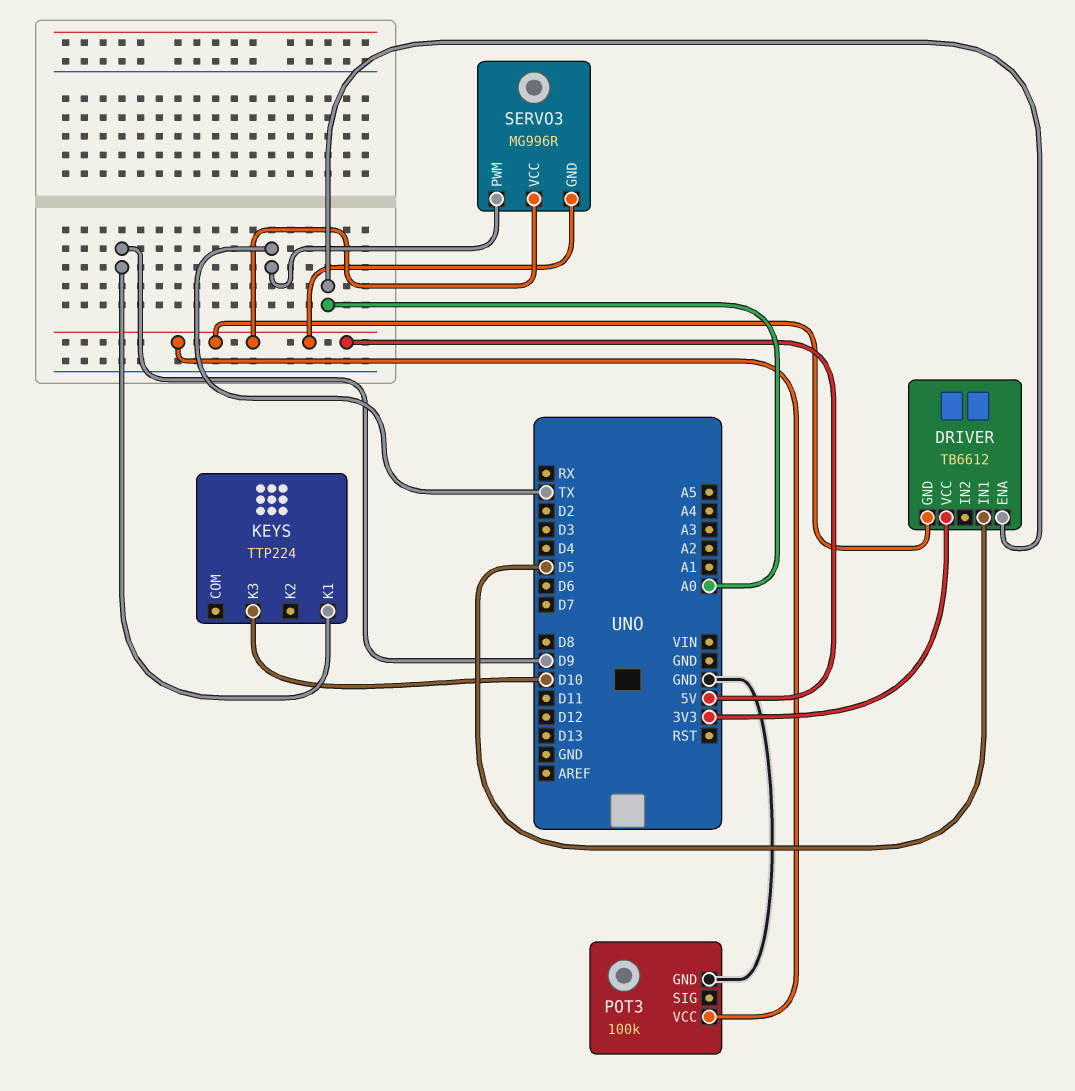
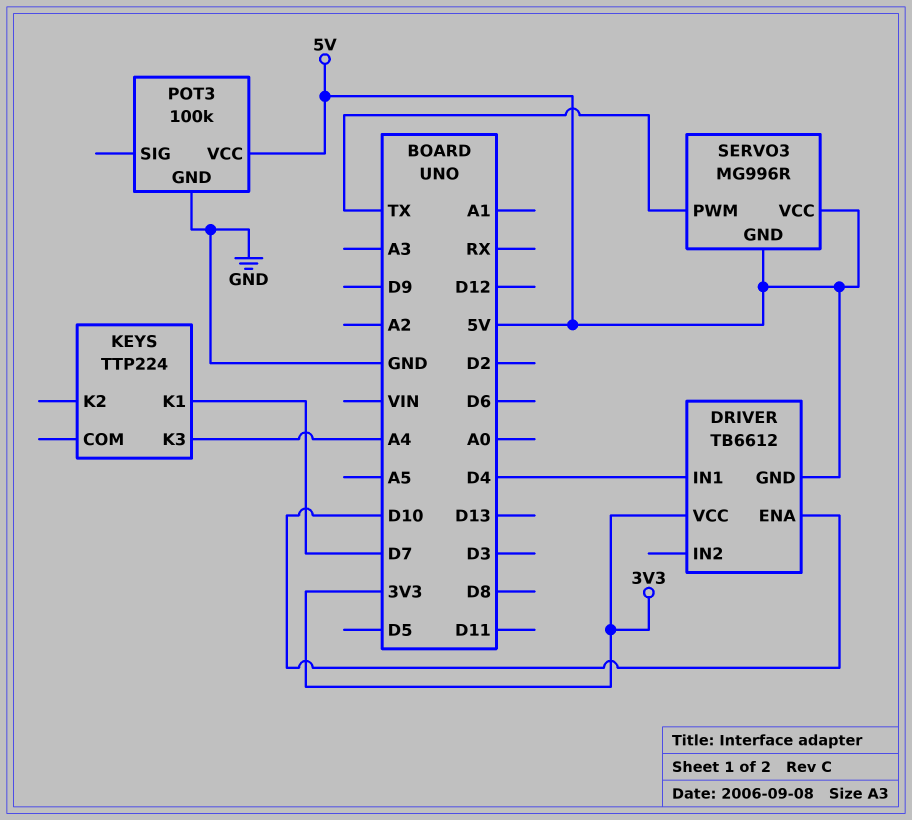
DRIVER pin ENA: A0 -> D10
DRIVER pin IN1: D5 -> D4
KEYS pin K1: D9 -> D7
KEYS pin K3: D10 -> A4

